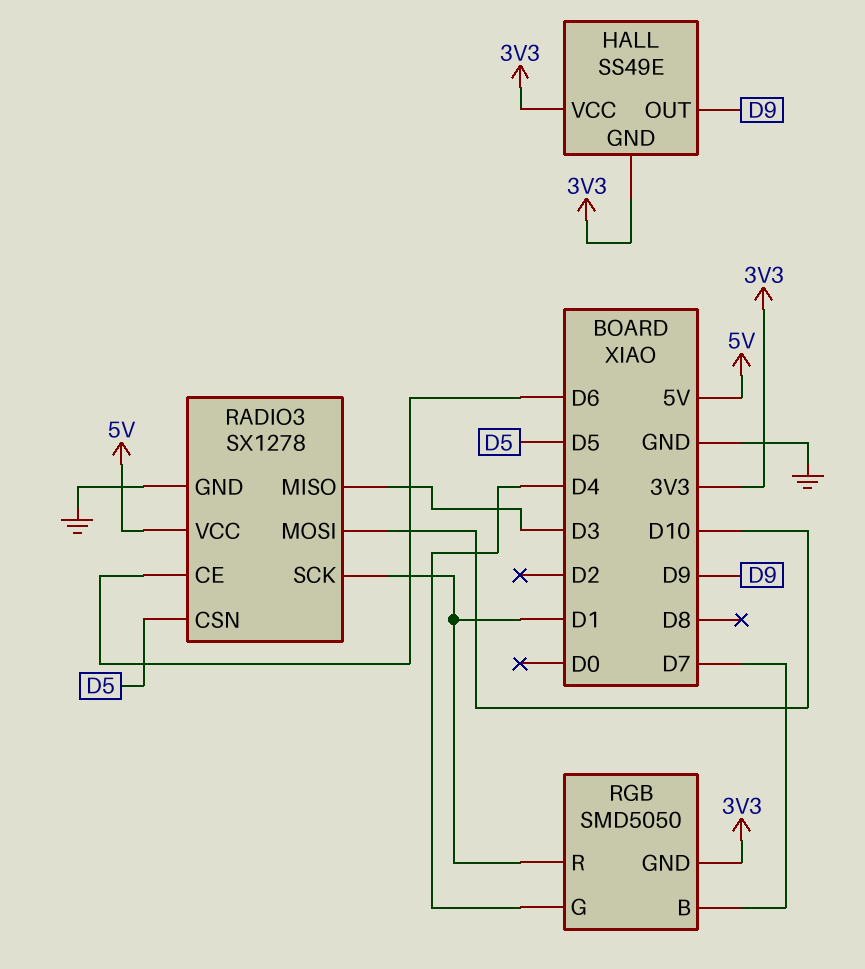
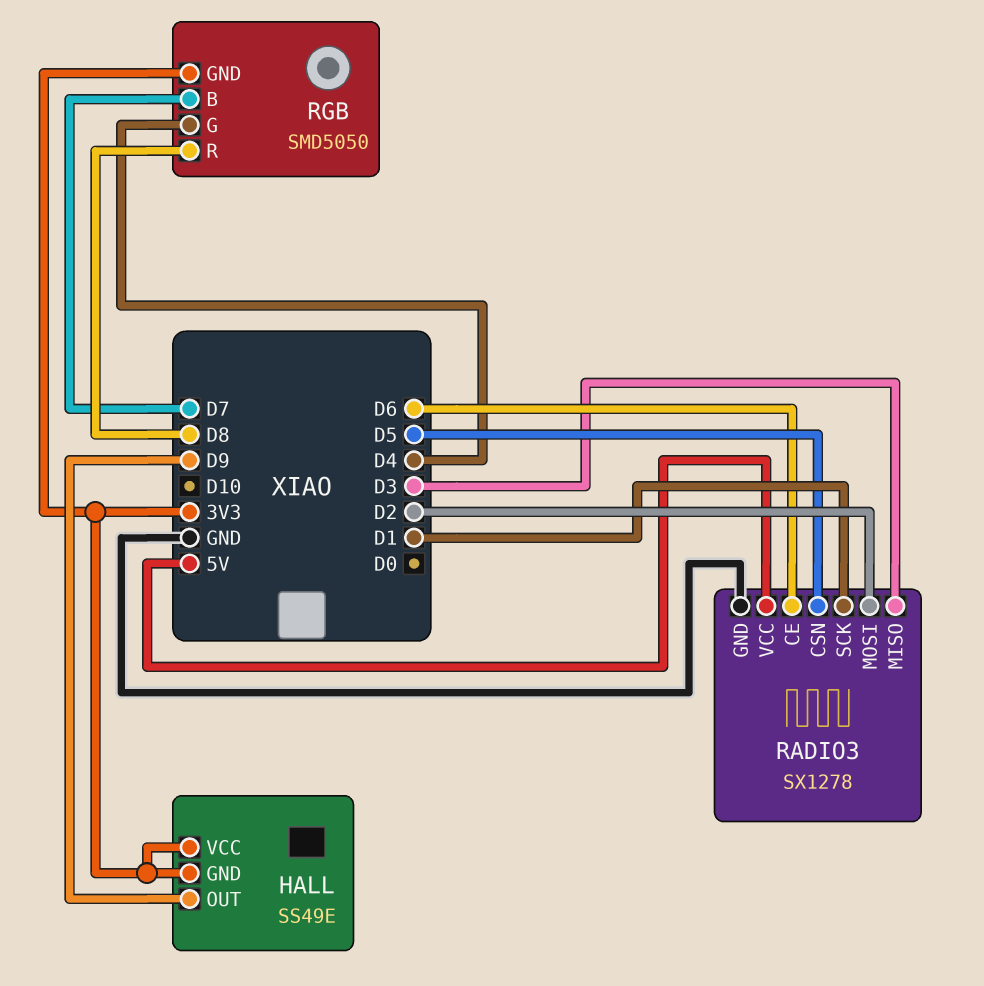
RADIO3 pin MOSI: D10 -> D2
RGB pin R: D1 -> D8

